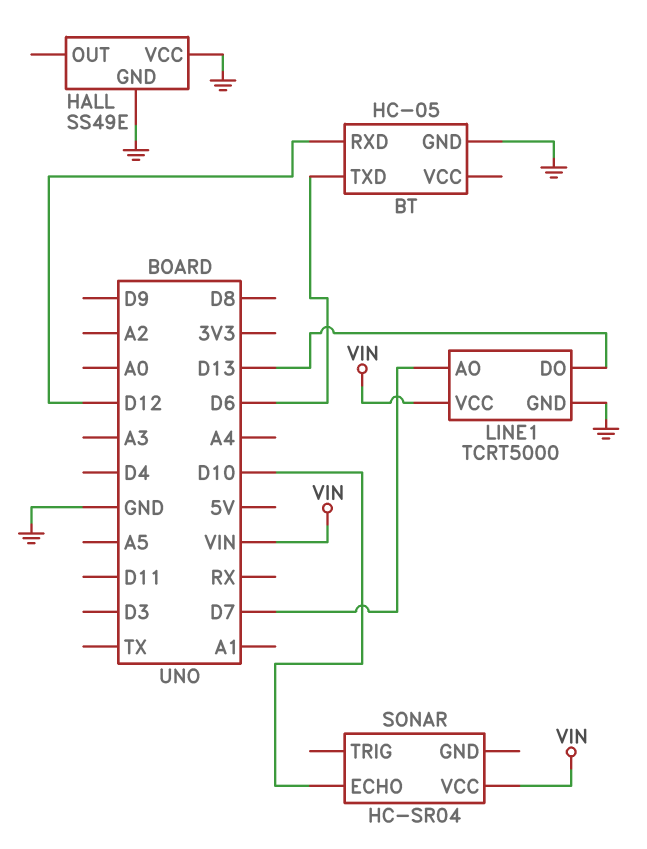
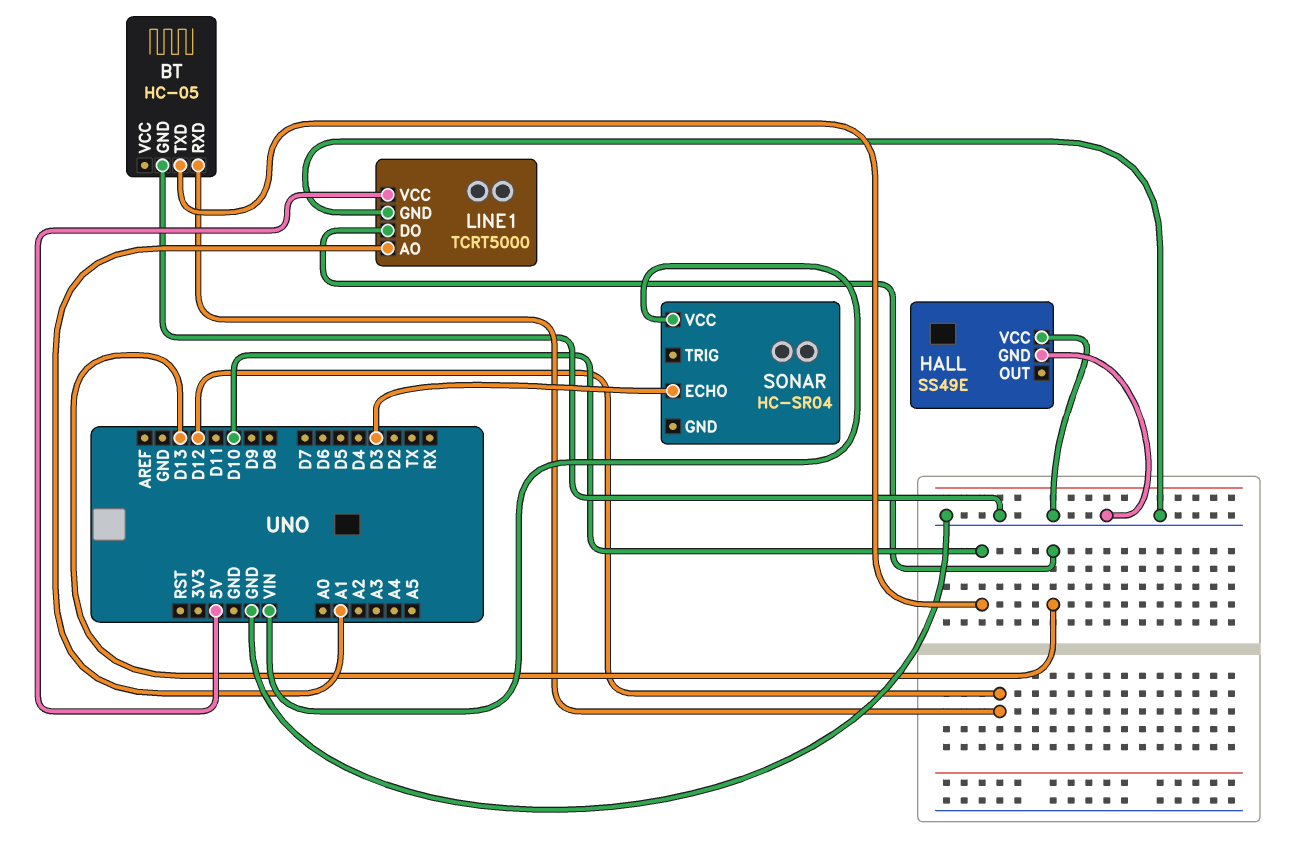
BT pin TXD: D6 -> D10
LINE1 pin AO: D7 -> A1
LINE1 pin VCC: VIN -> 5V
SONAR pin ECHO: D10 -> D3

